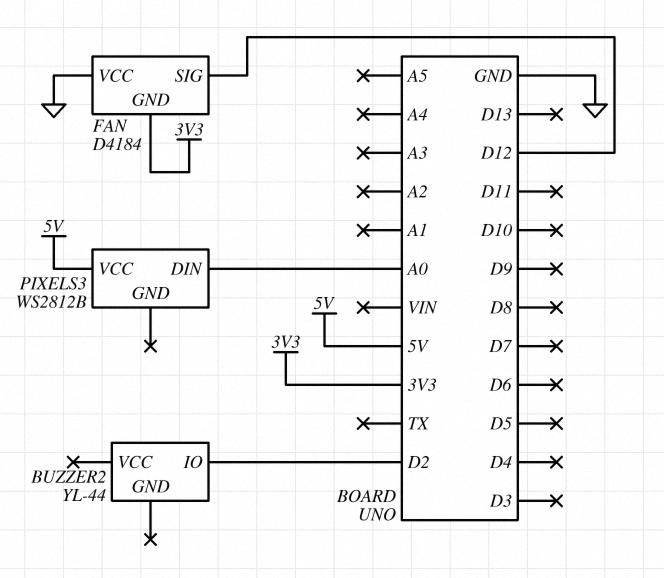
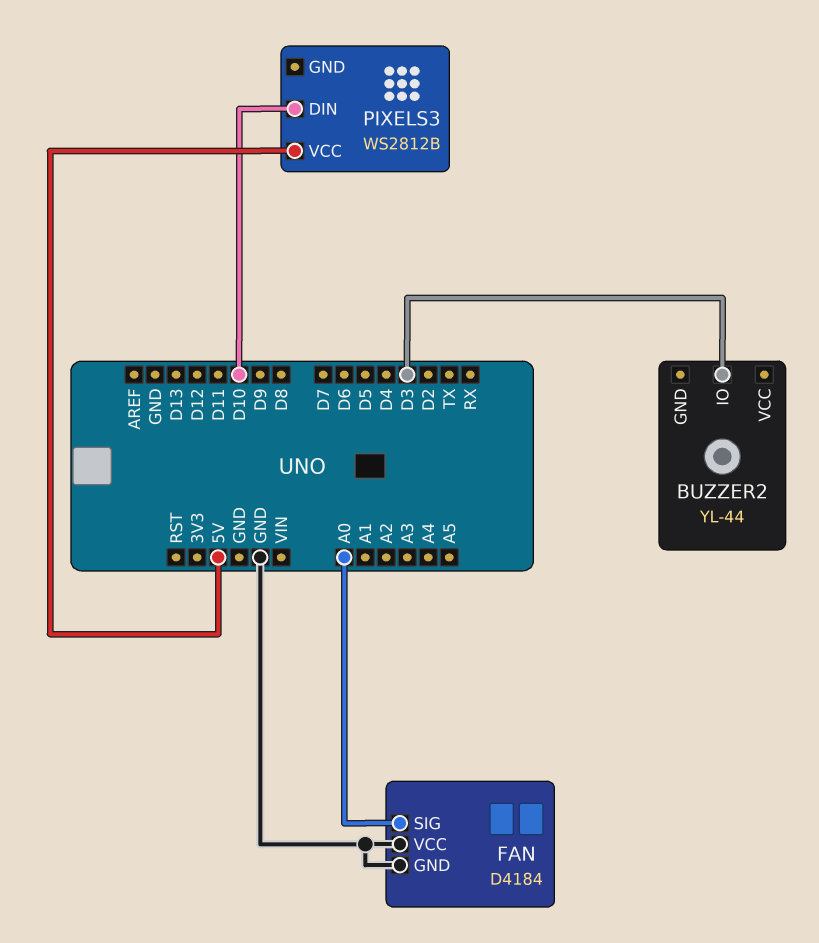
BUZZER2 pin IO: D2 -> D3
FAN pin GND: 3V3 -> GND
FAN pin SIG: D12 -> A0
PIXELS3 pin DIN: A0 -> D10

